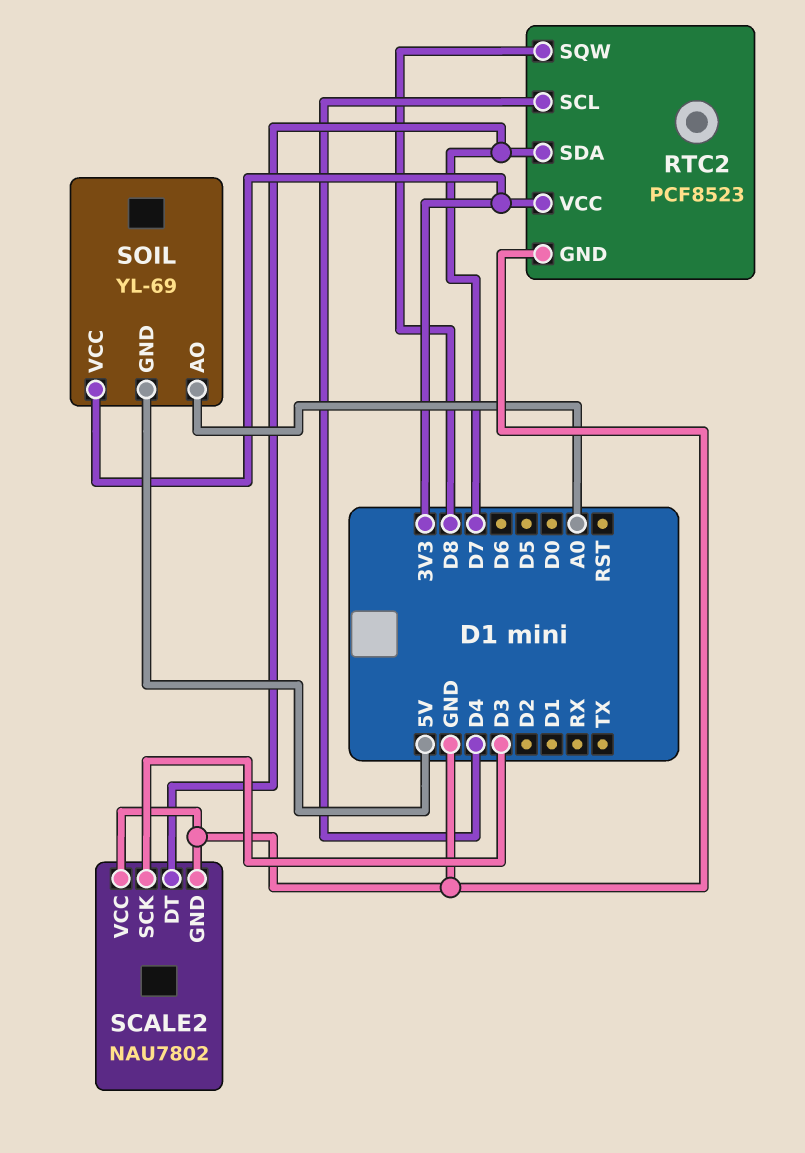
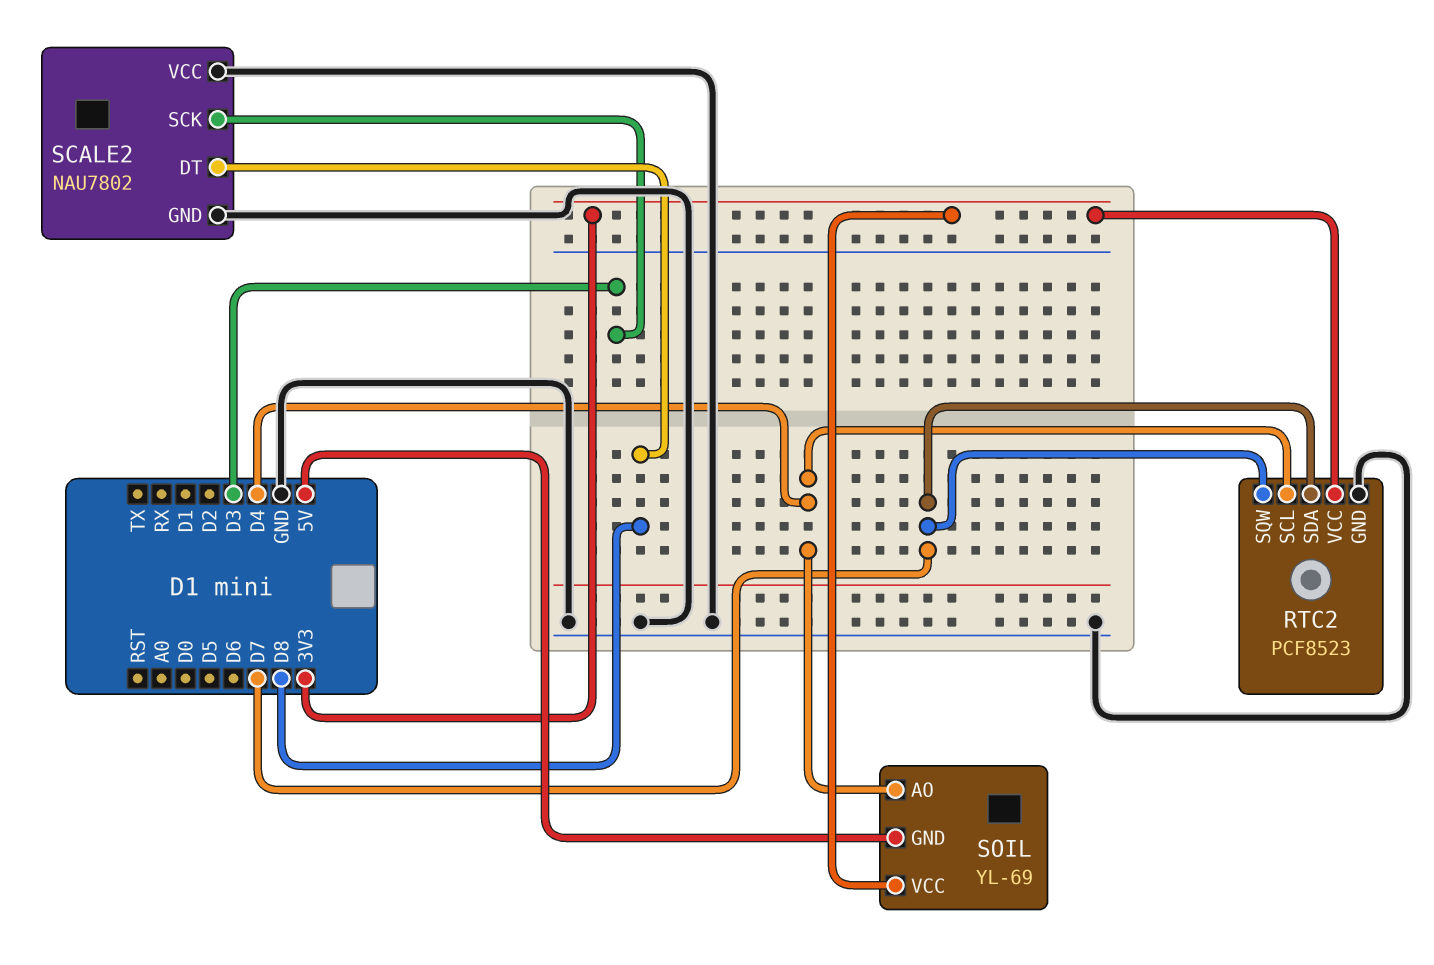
RTC2 pin SQW: D8 -> D7
SCALE2 pin DT: D7 -> D8
SOIL pin AO: A0 -> D4

